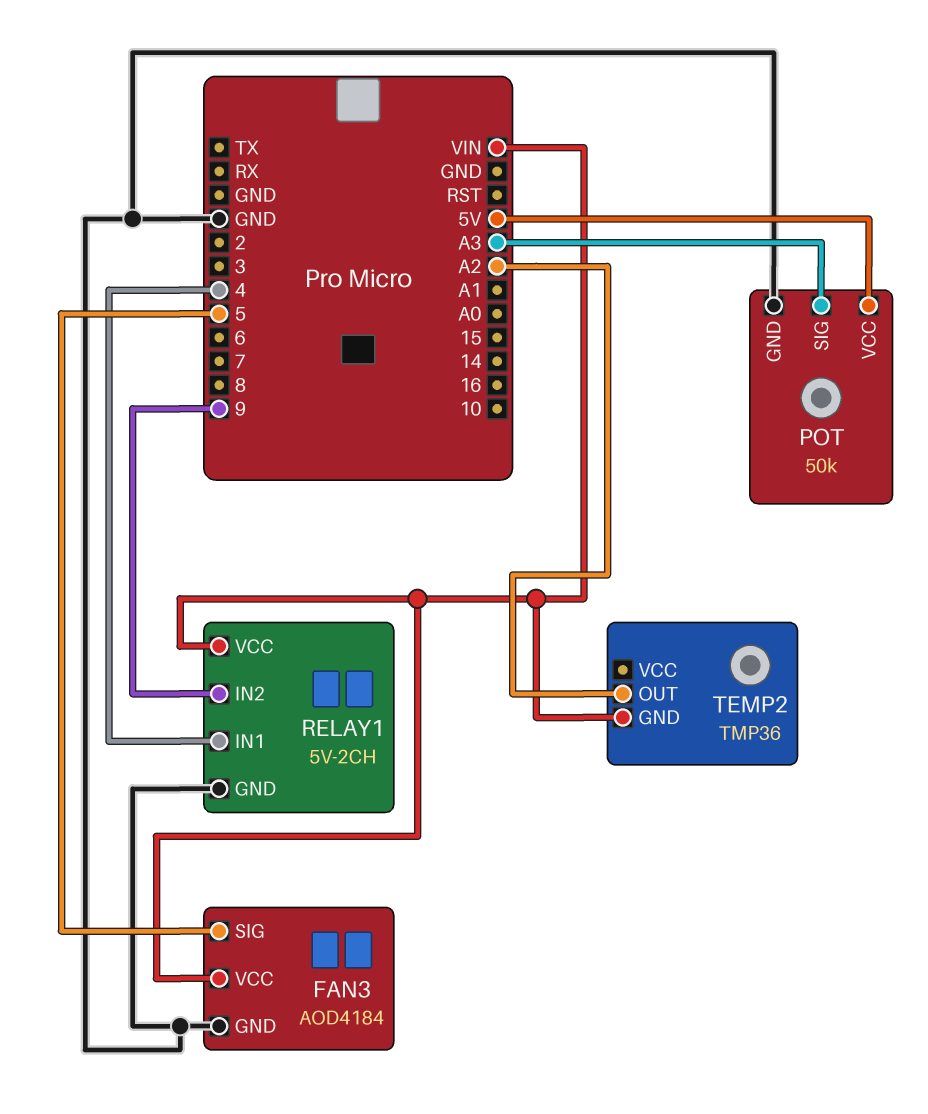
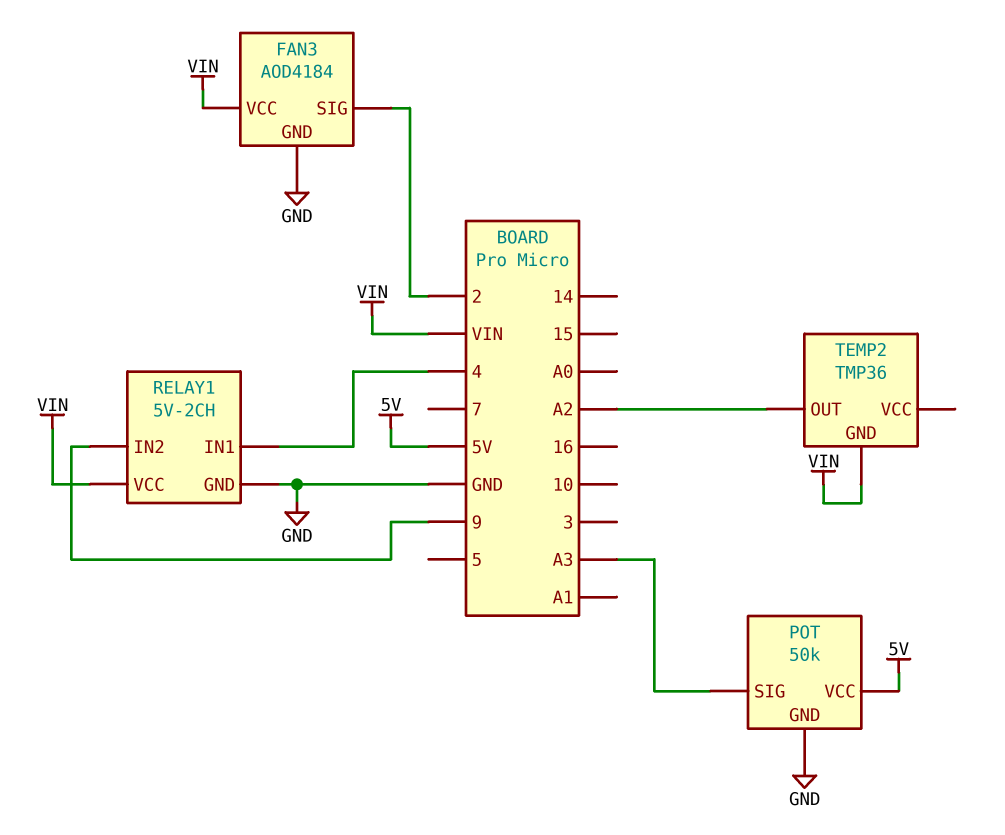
FAN3 pin SIG: 5 -> 2

